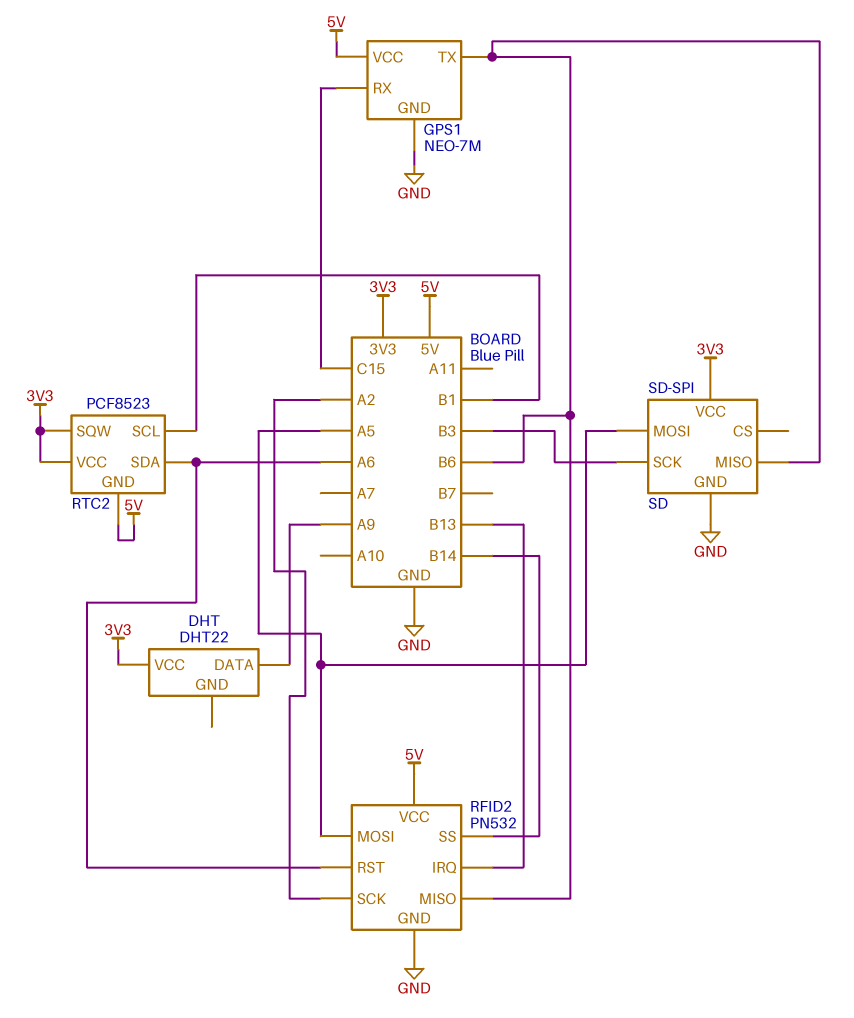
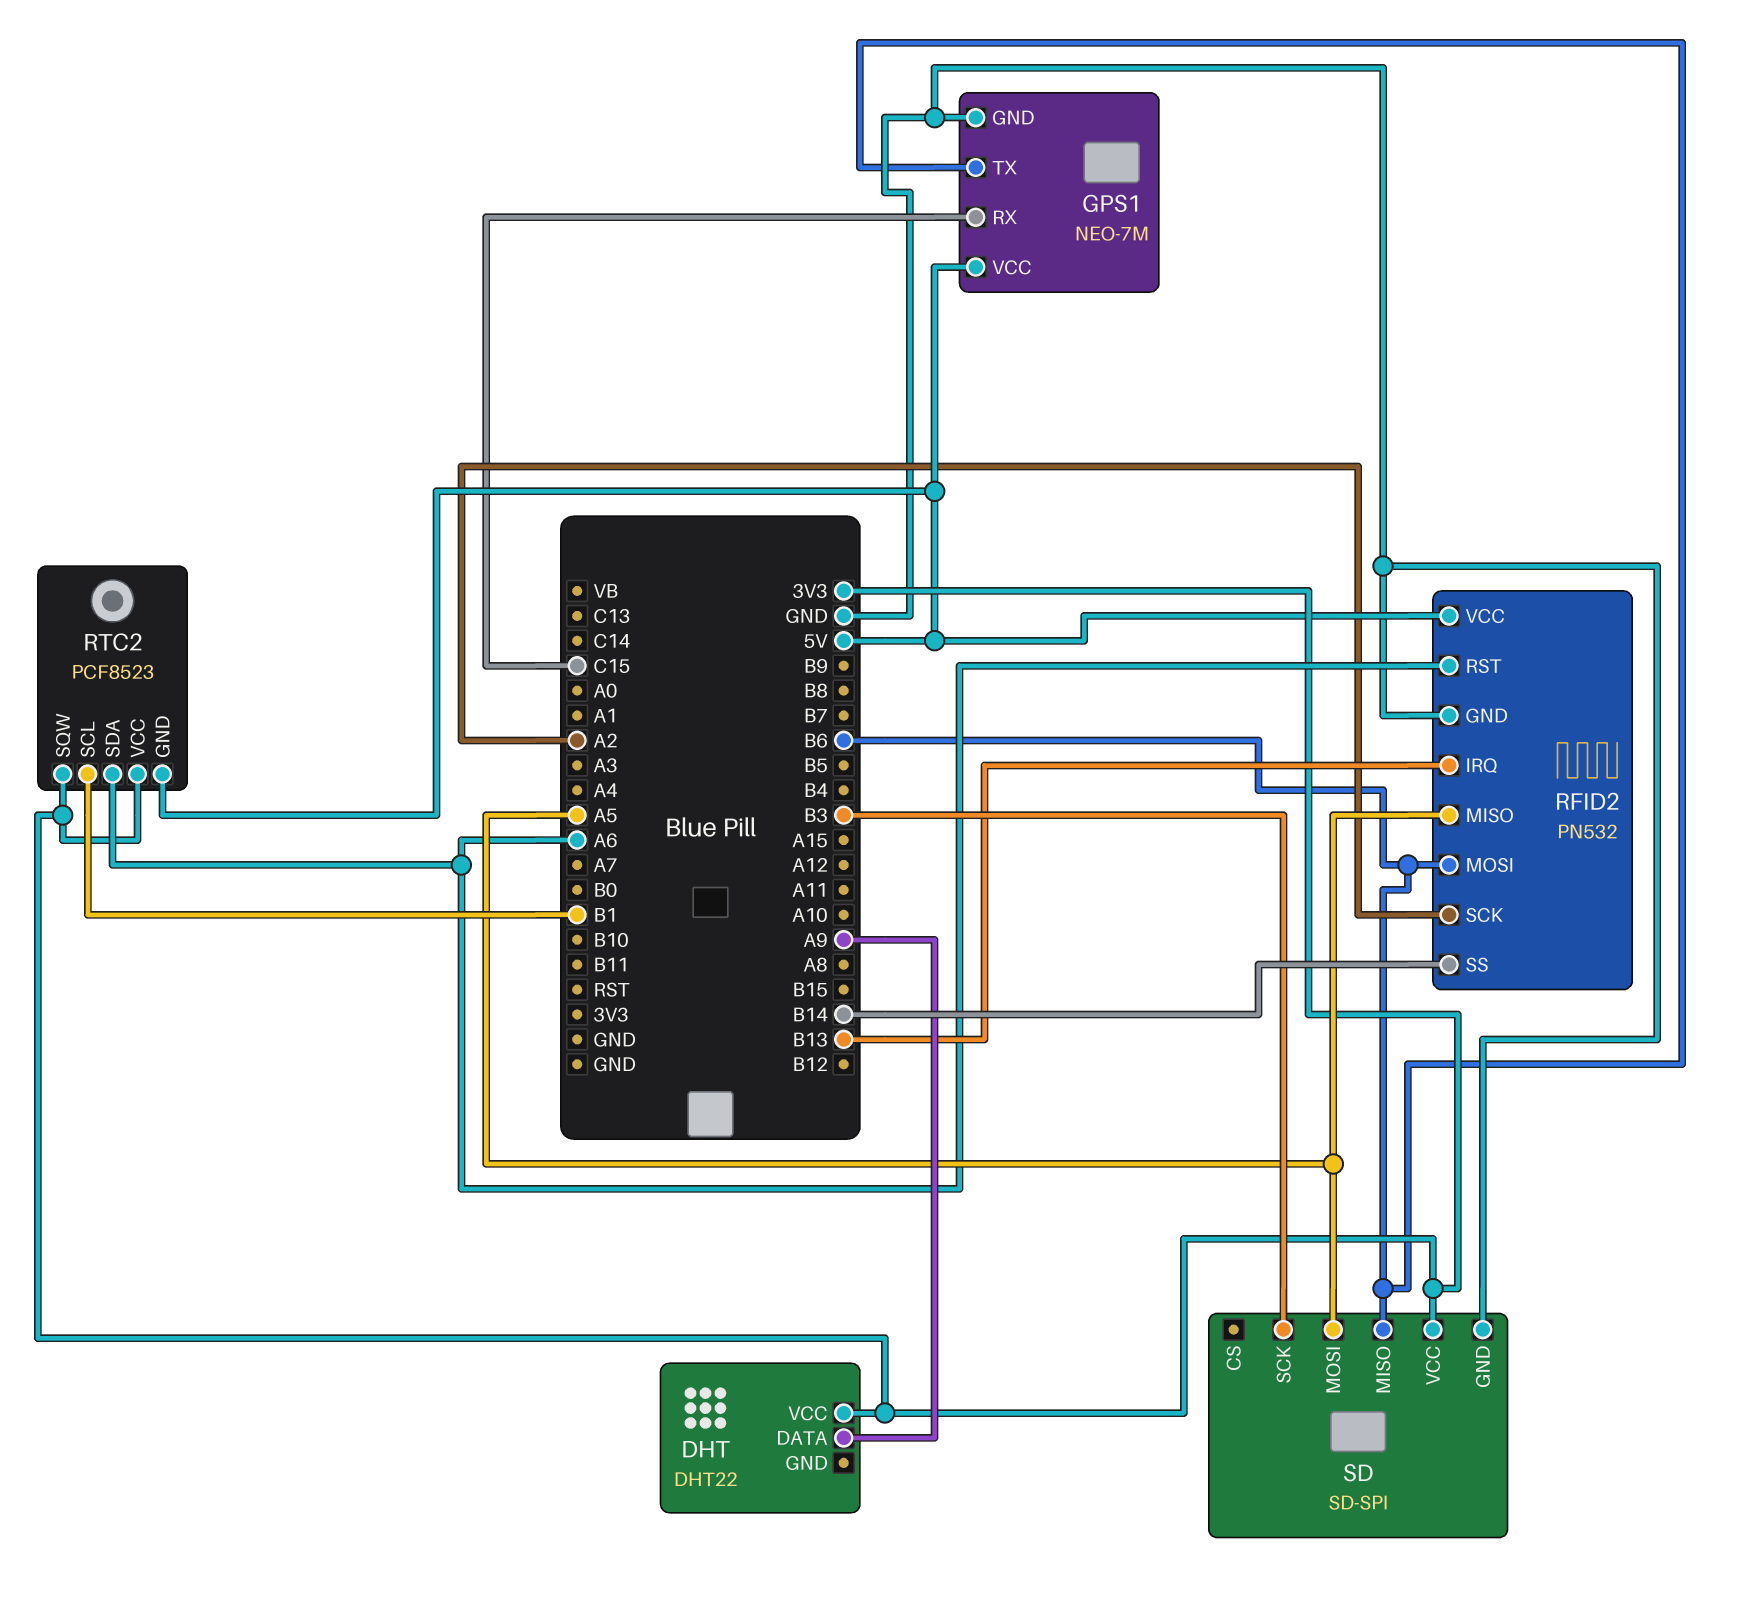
RFID2 pin MISO: B6 -> A5
RFID2 pin MOSI: A5 -> B6

